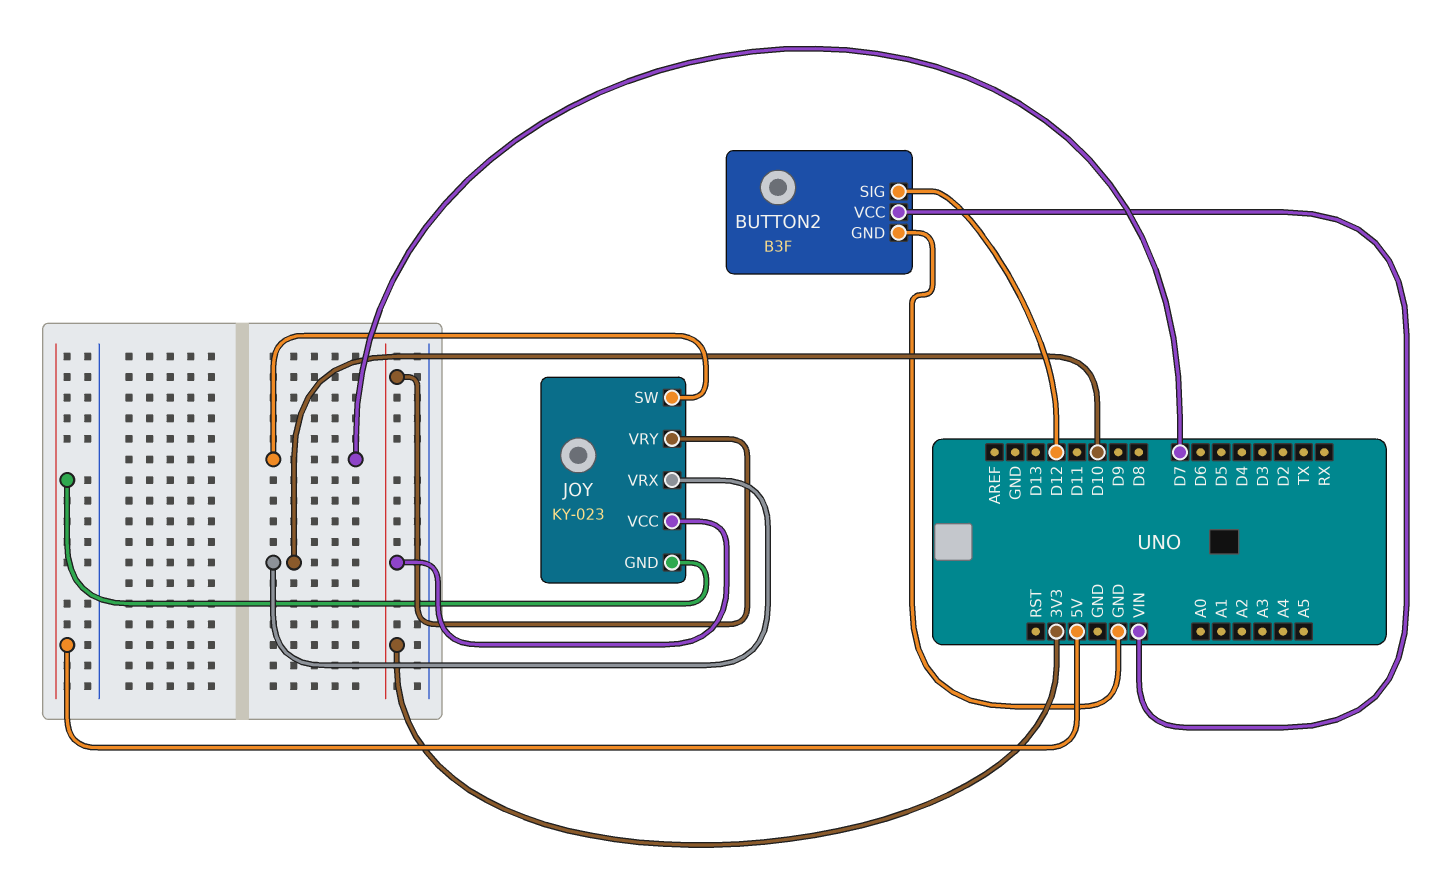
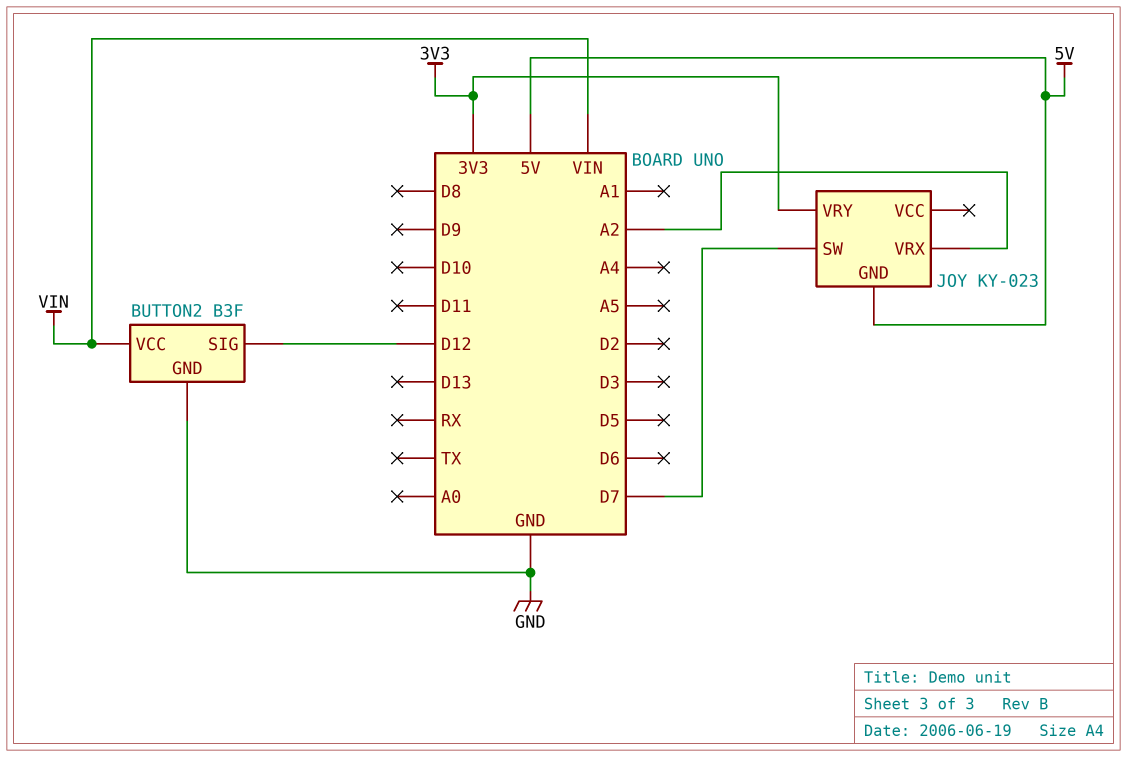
JOY pin VCC: 3V3 -> none
JOY pin VRX: D10 -> A2

